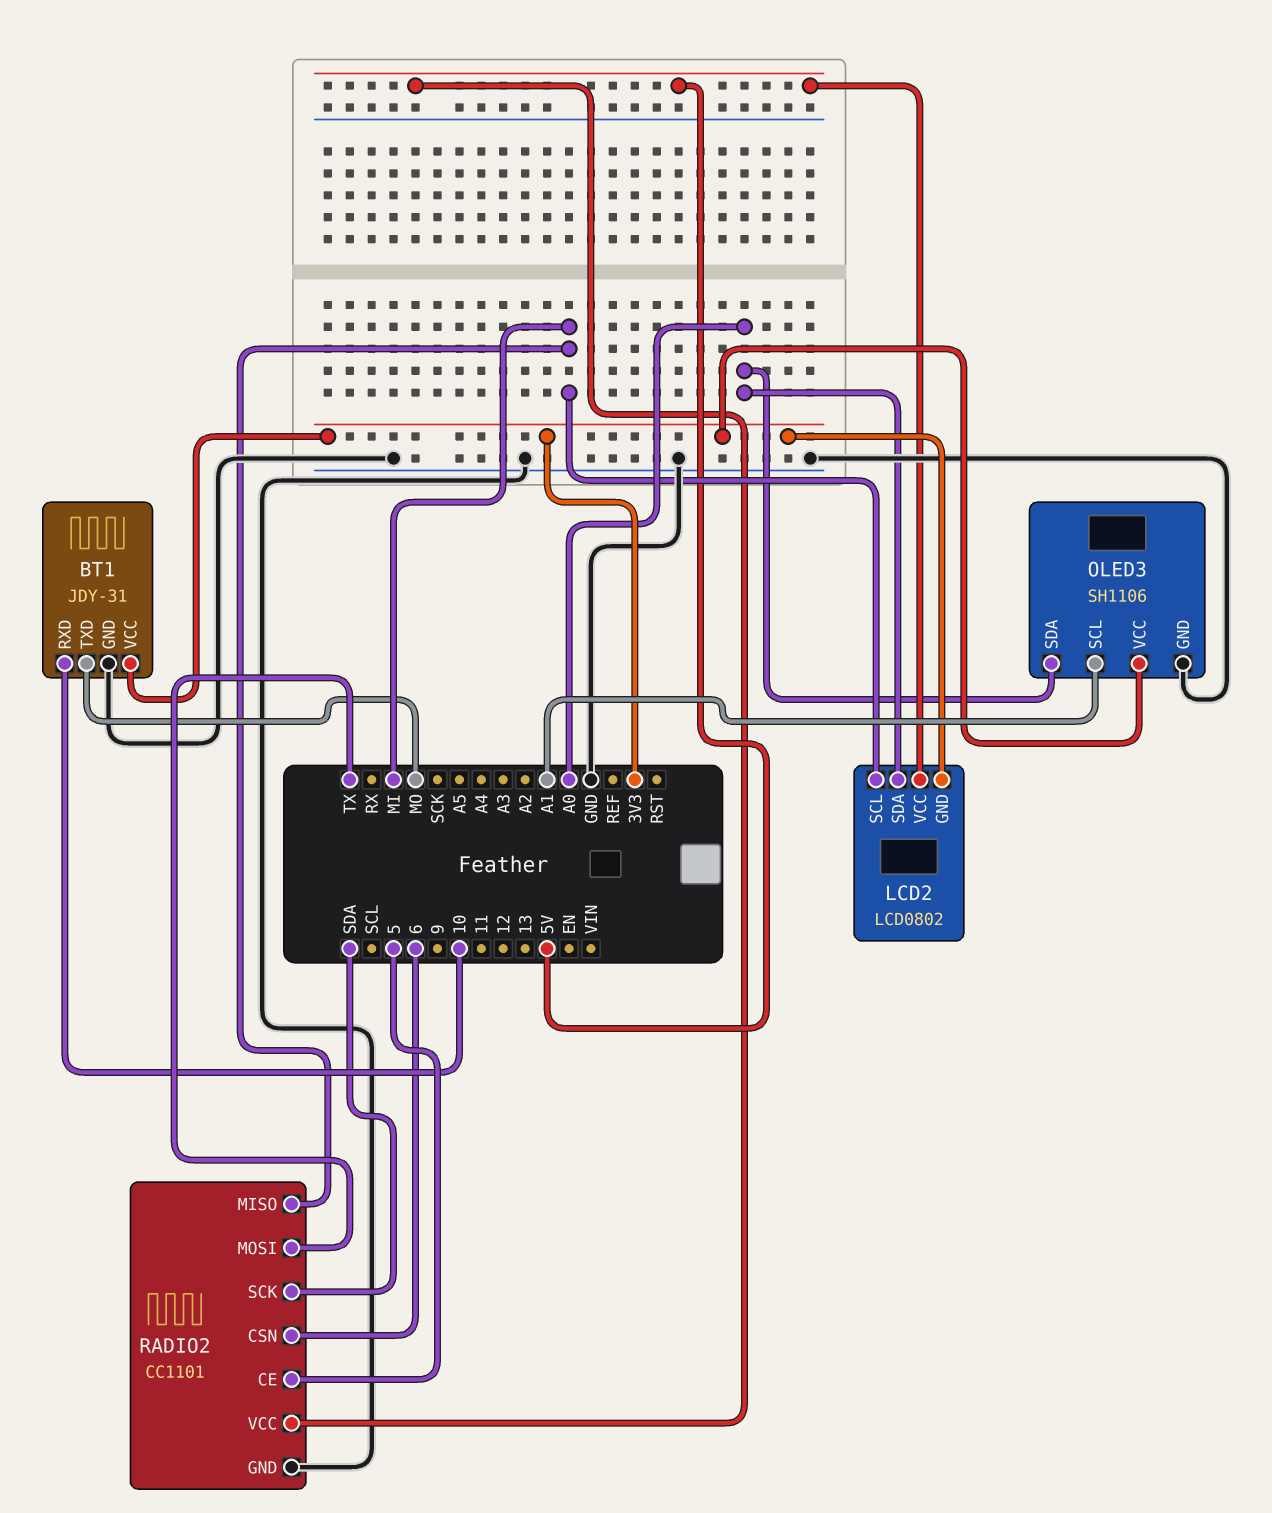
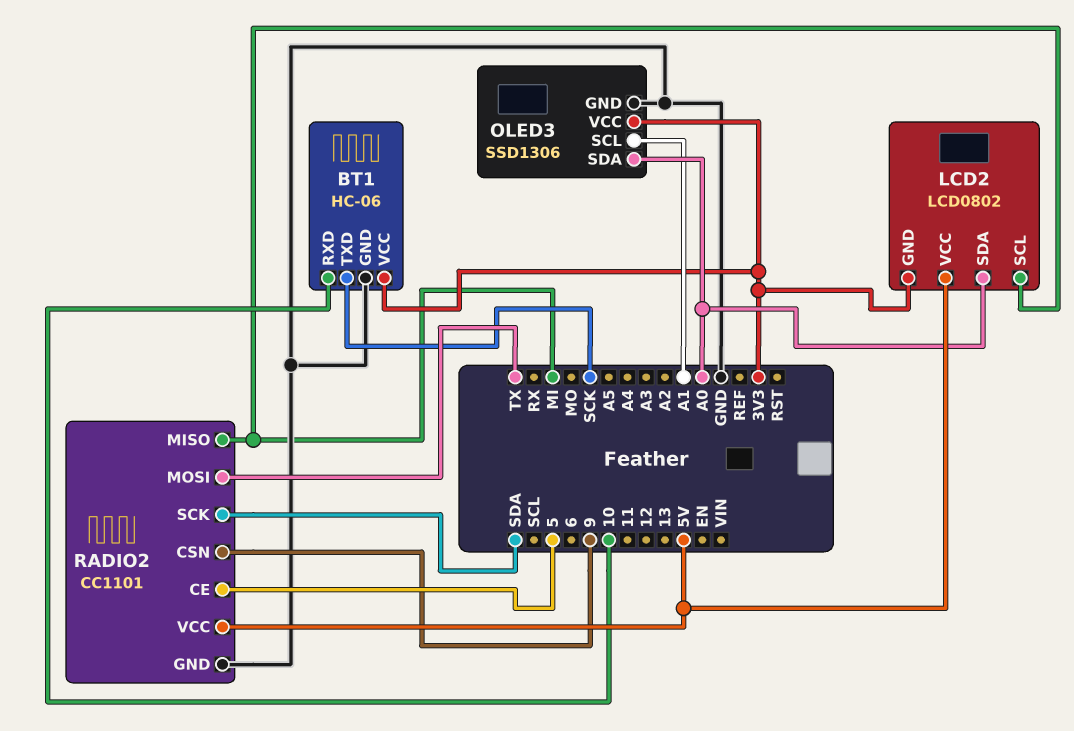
BT1: JDY-31 -> HC-06
BT1 pin TXD: MO -> SCK
OLED3: SH1106 -> SSD1306
RADIO2 pin CSN: 6 -> 9

